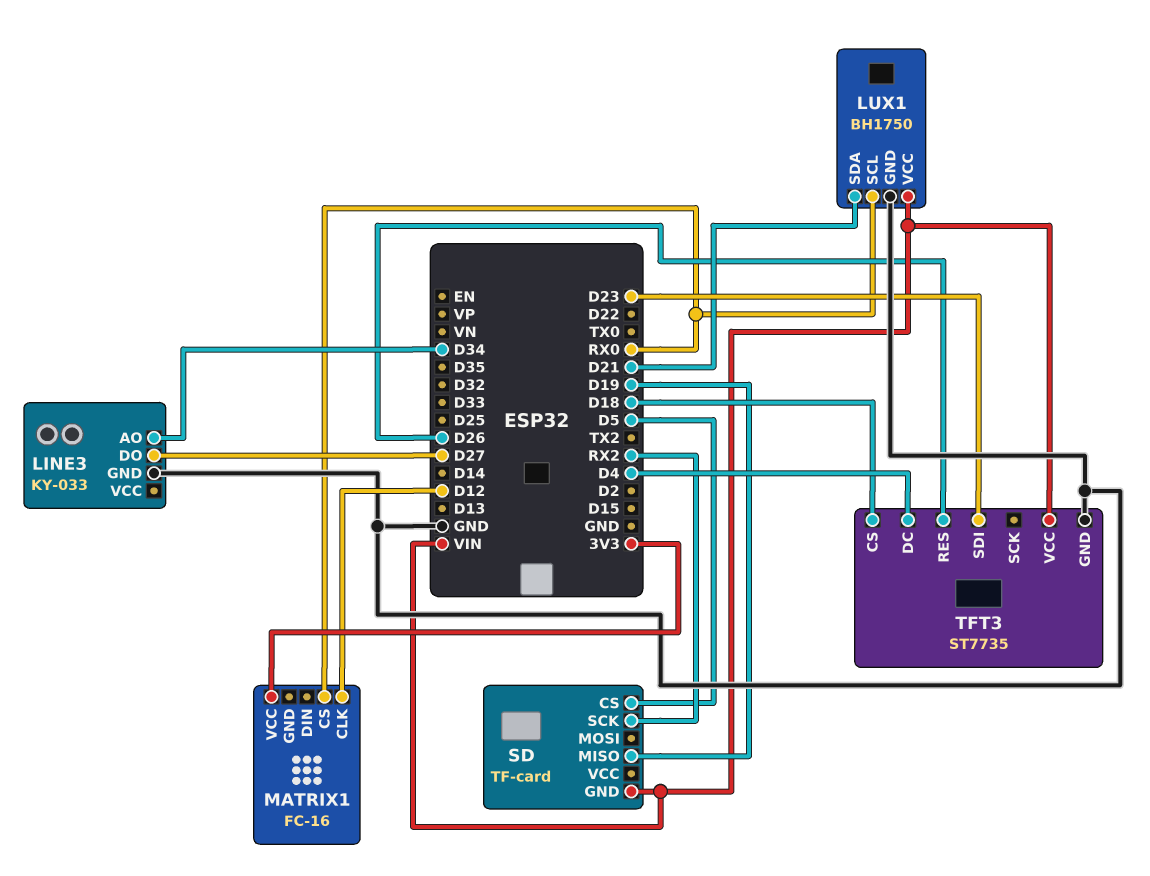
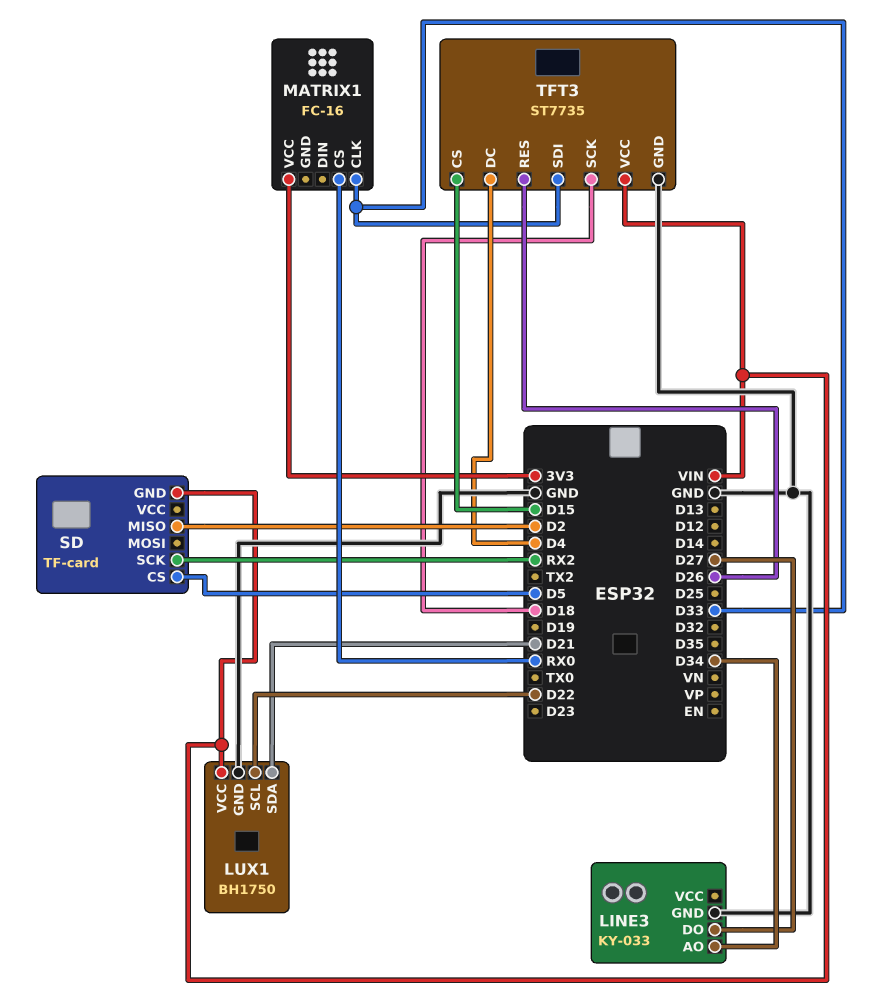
LUX1 pin SCL: RX0 -> D22
MATRIX1 pin CLK: D12 -> D33
SD pin MISO: D19 -> D2
TFT3 pin CS: D18 -> D15
TFT3 pin SCK: none -> D18
TFT3 pin SDI: D23 -> D33

